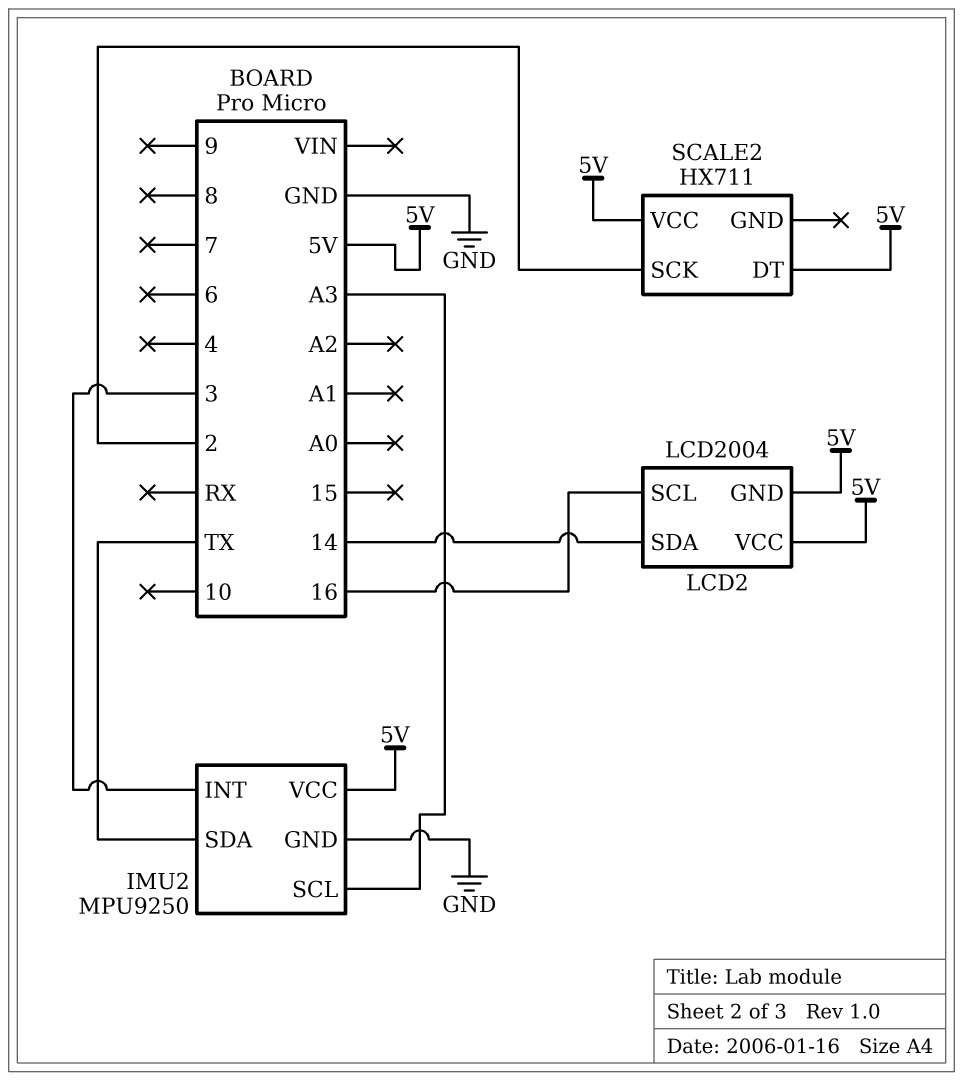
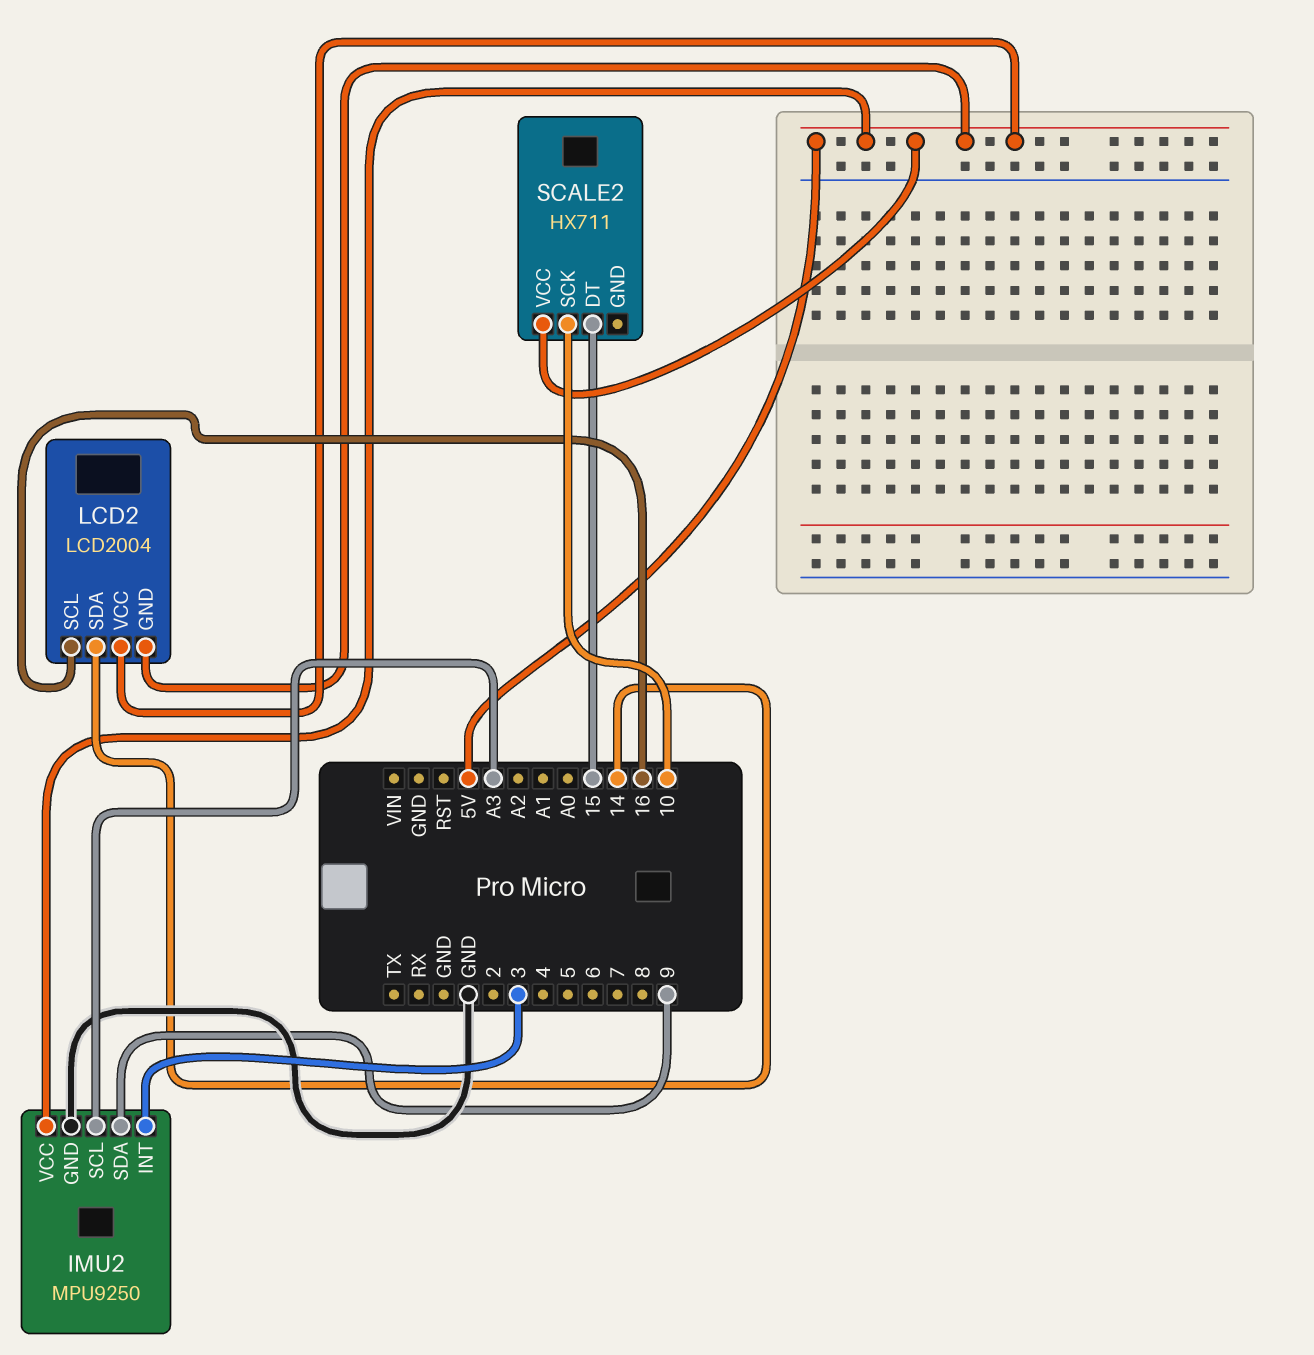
IMU2 pin SDA: TX -> 9
SCALE2 pin DT: 5V -> 15
SCALE2 pin SCK: 2 -> 10

